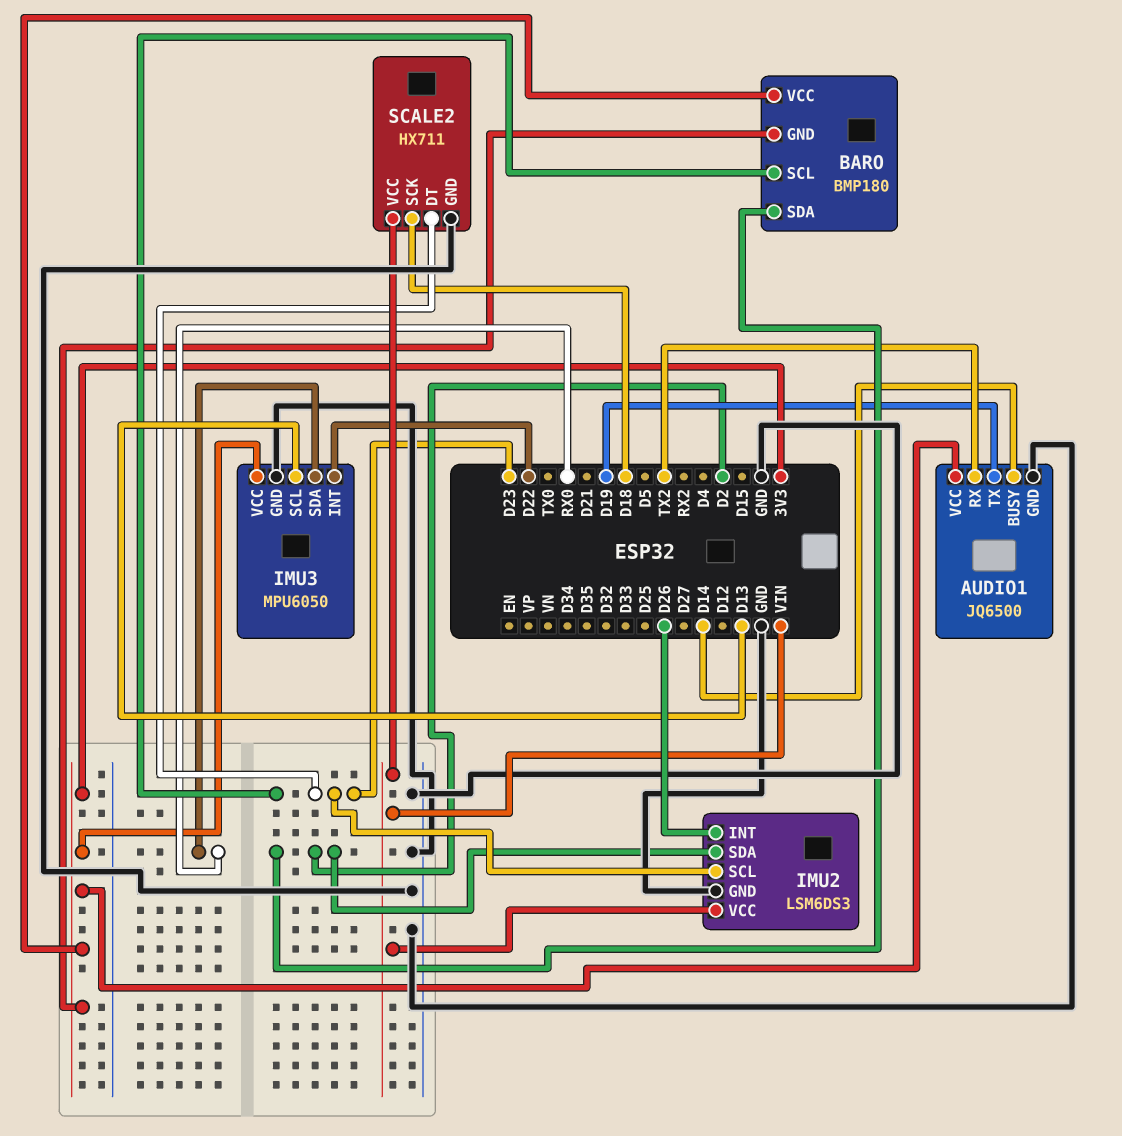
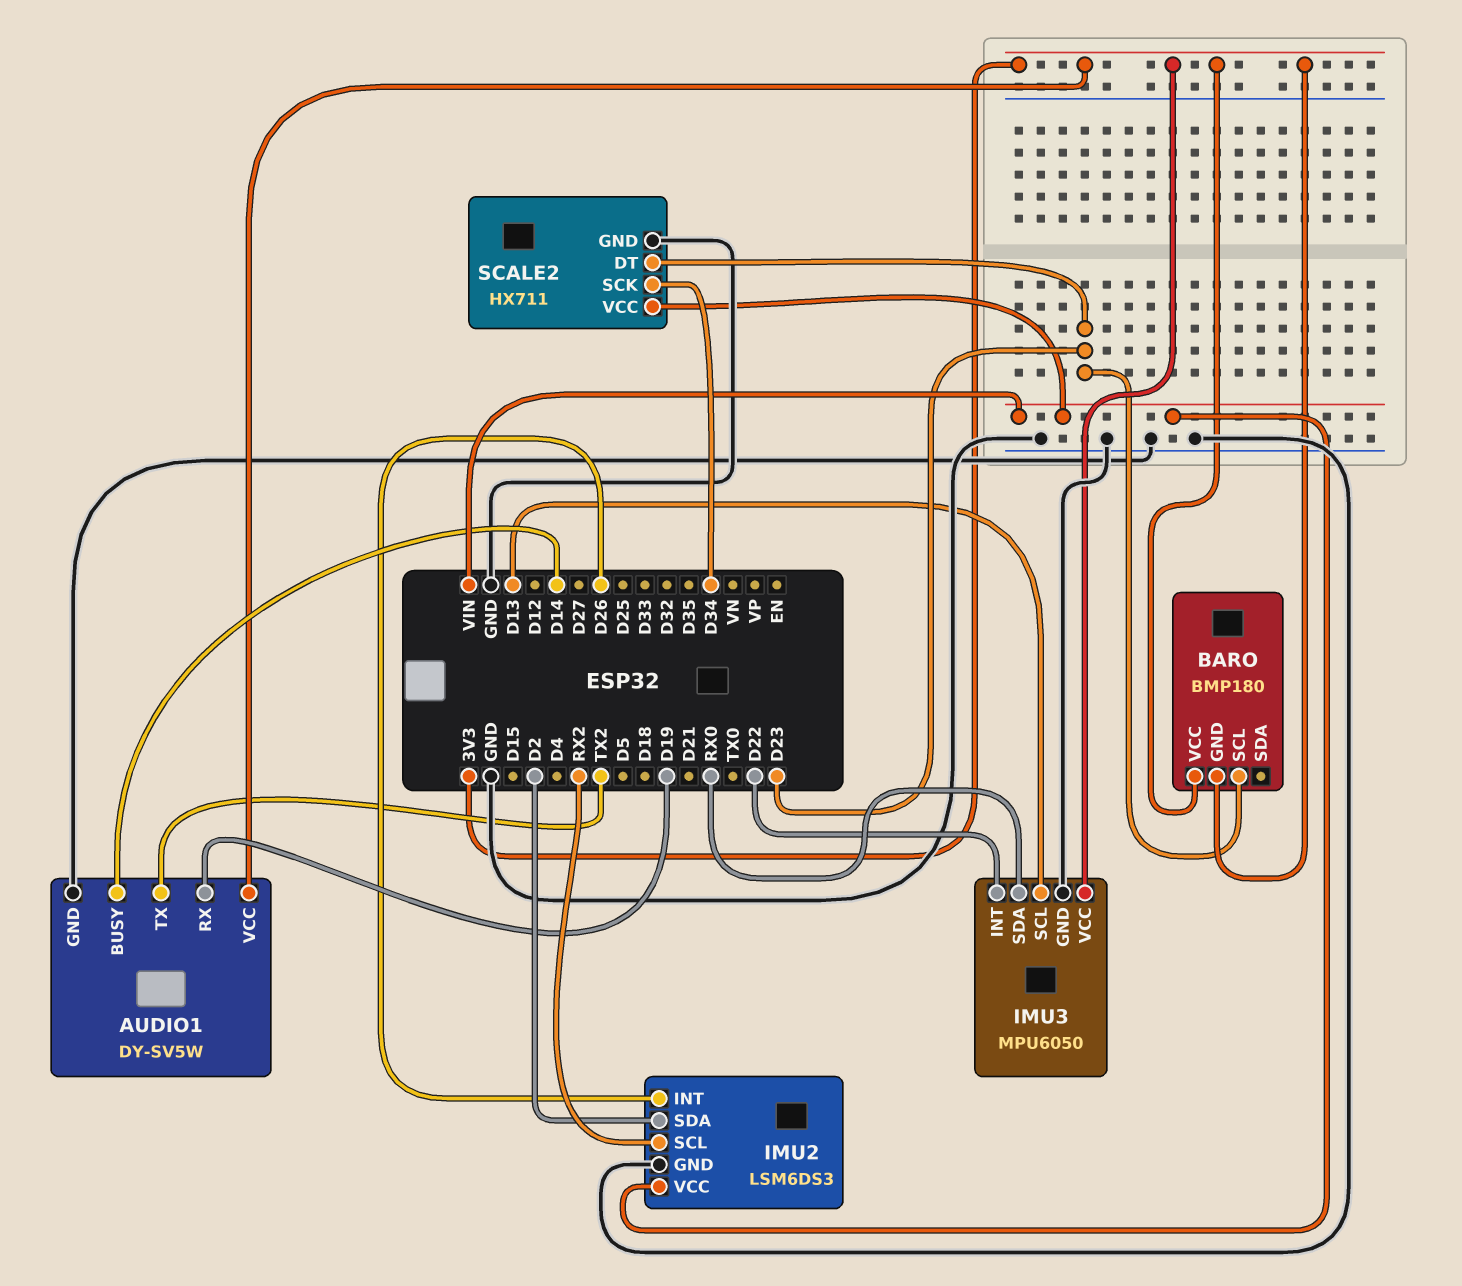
AUDIO1: JQ6500 -> DY-SV5W
AUDIO1 pin RX: TX2 -> D19
AUDIO1 pin TX: D19 -> TX2
BARO pin SDA: D2 -> none
IMU2 pin SCL: D23 -> RX2
SCALE2 pin SCK: D18 -> D34

